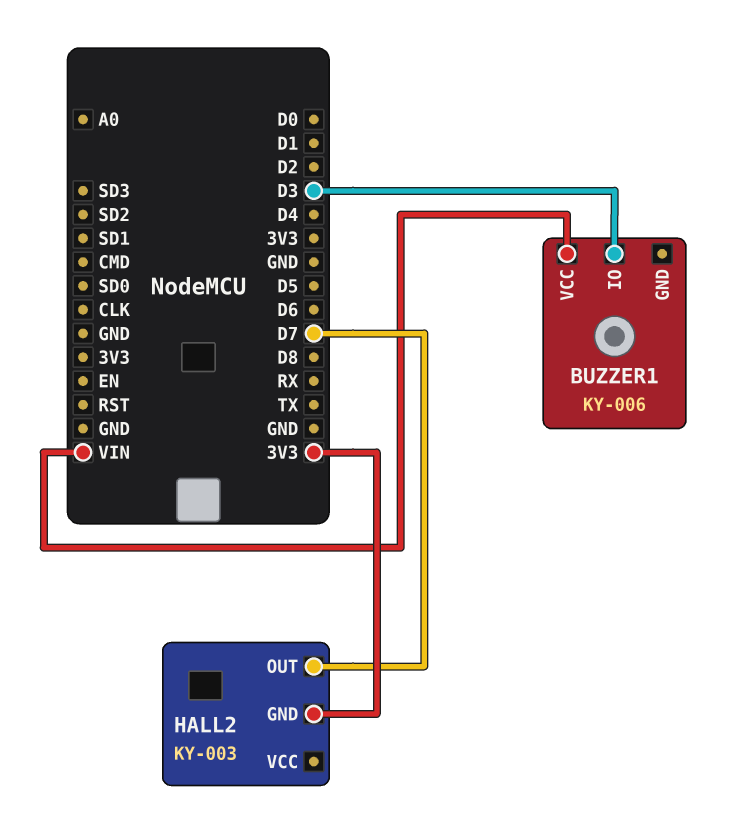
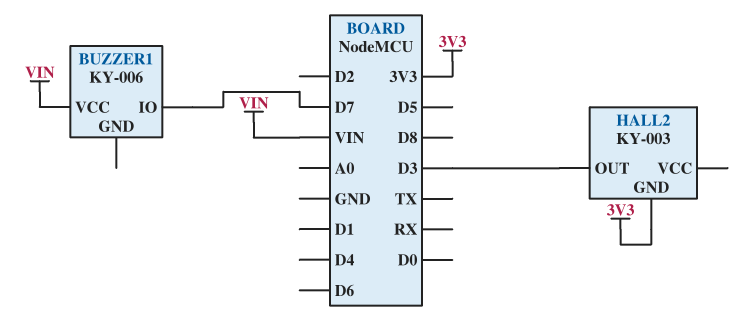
BUZZER1 pin IO: D3 -> D7
HALL2 pin OUT: D7 -> D3

